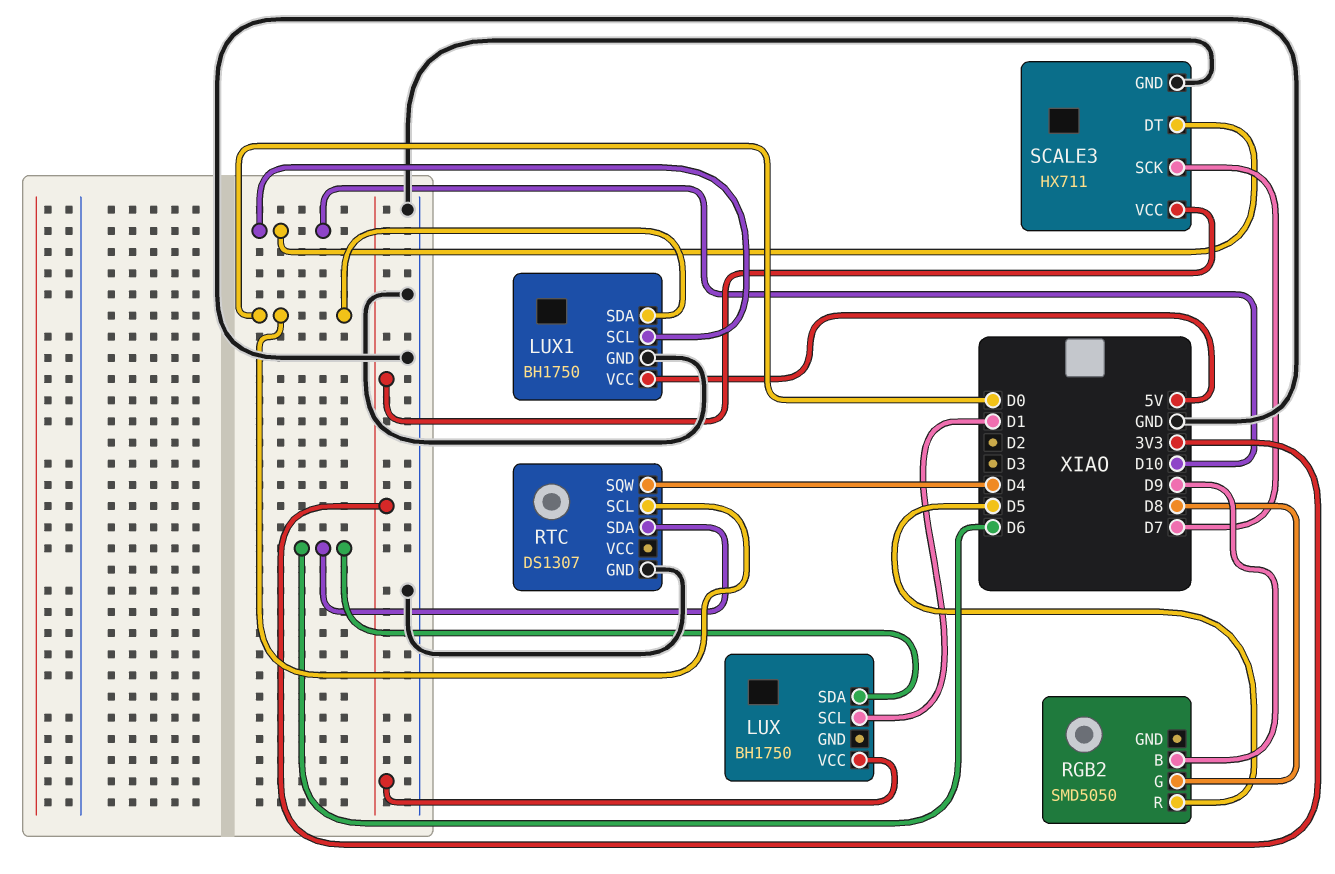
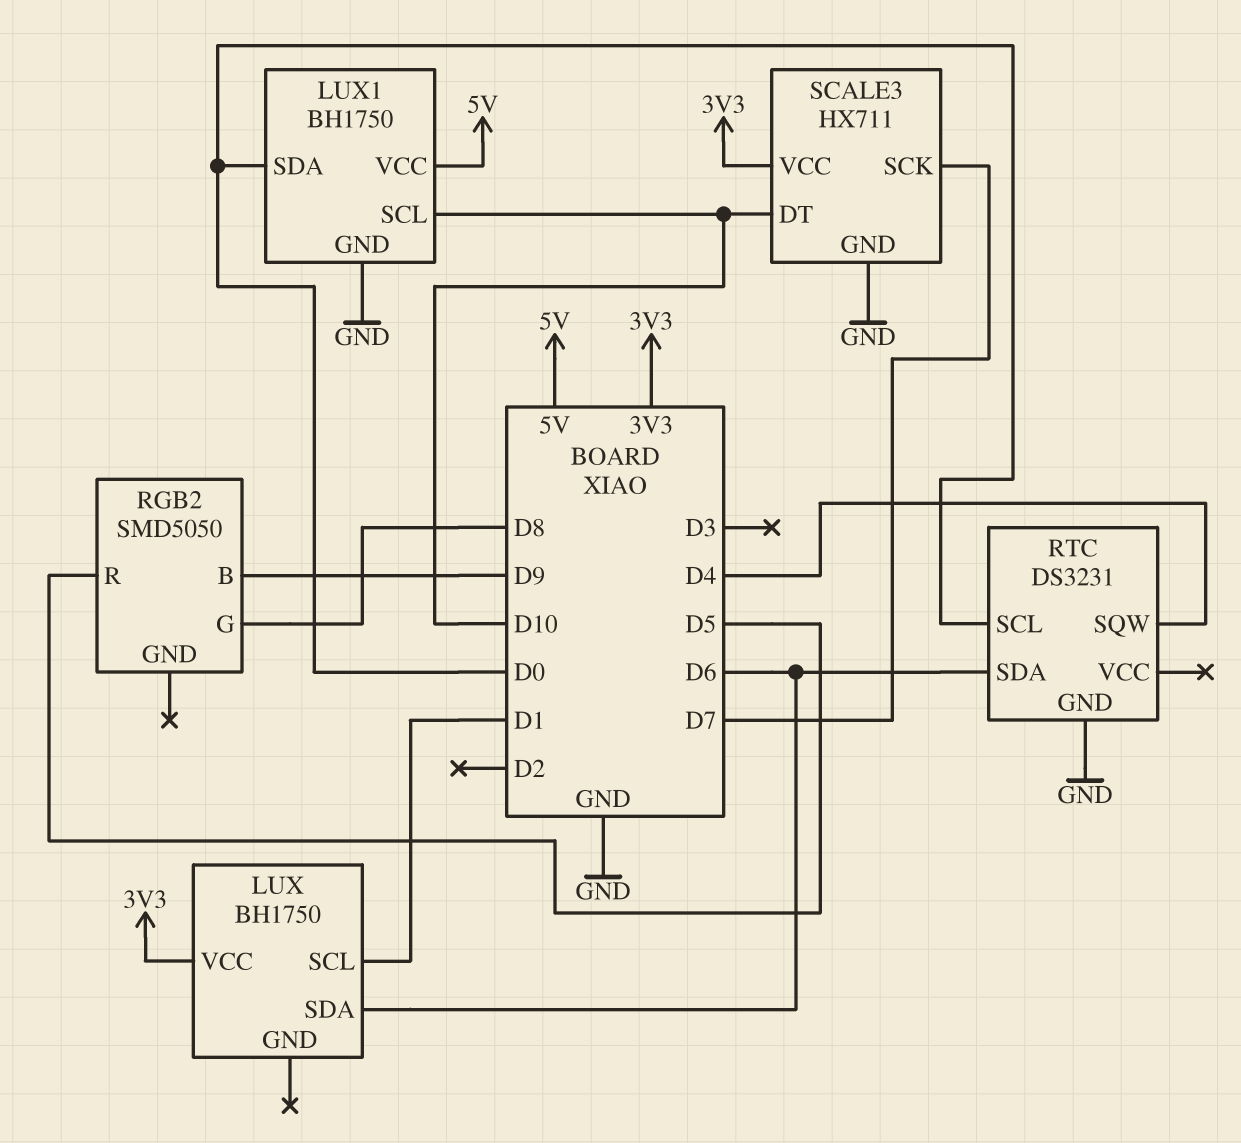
RTC: DS1307 -> DS3231

